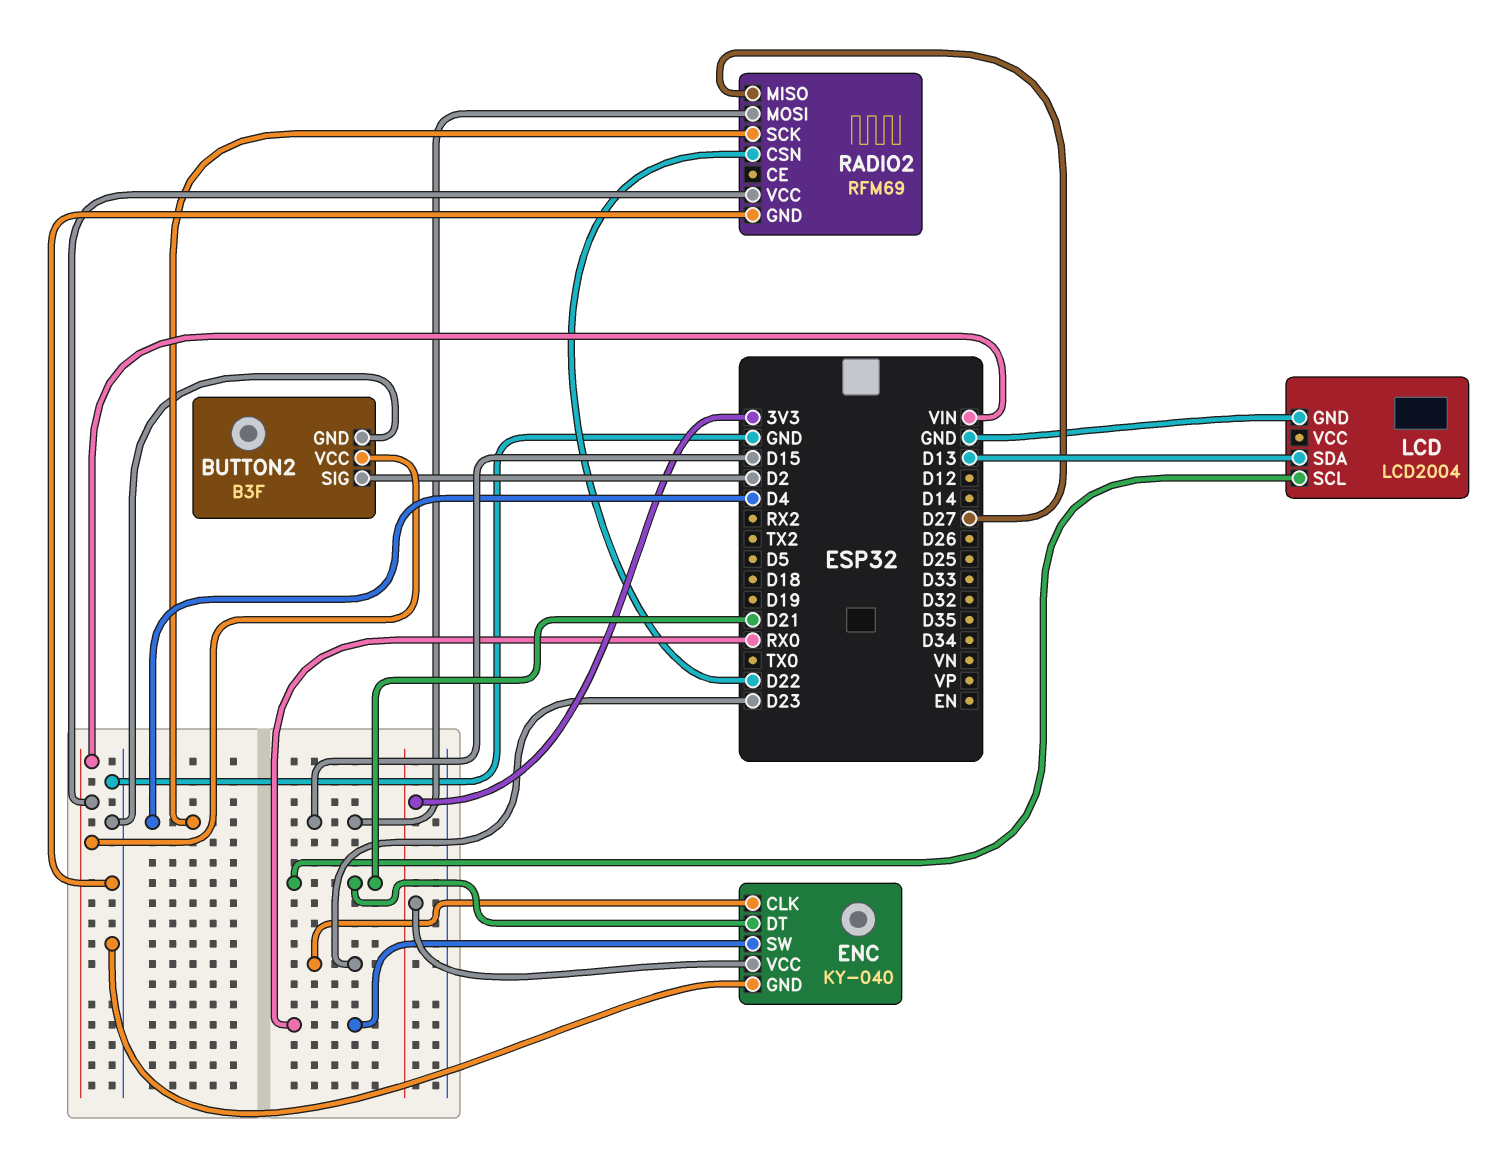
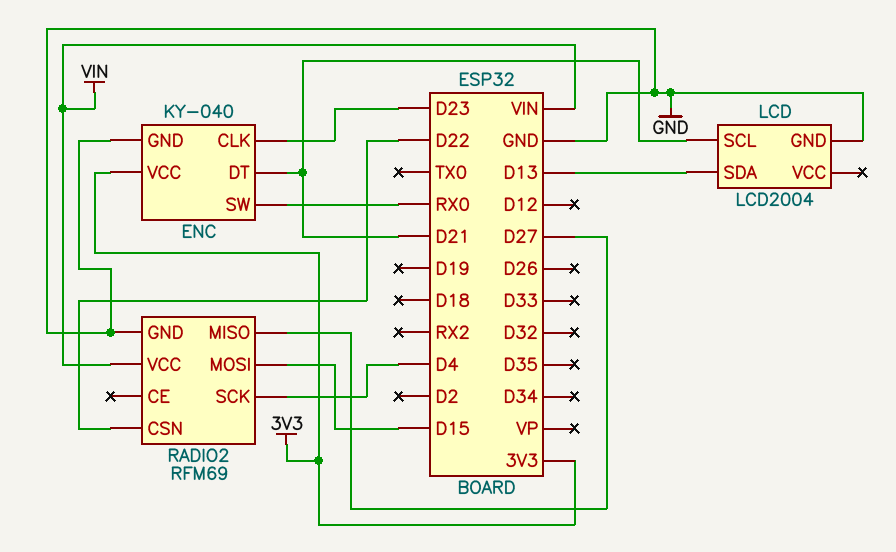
BUTTON2: B3F -> none
BUTTON2 pin GND: GND -> none
BUTTON2 pin SIG: D2 -> none
BUTTON2 pin VCC: VIN -> none

